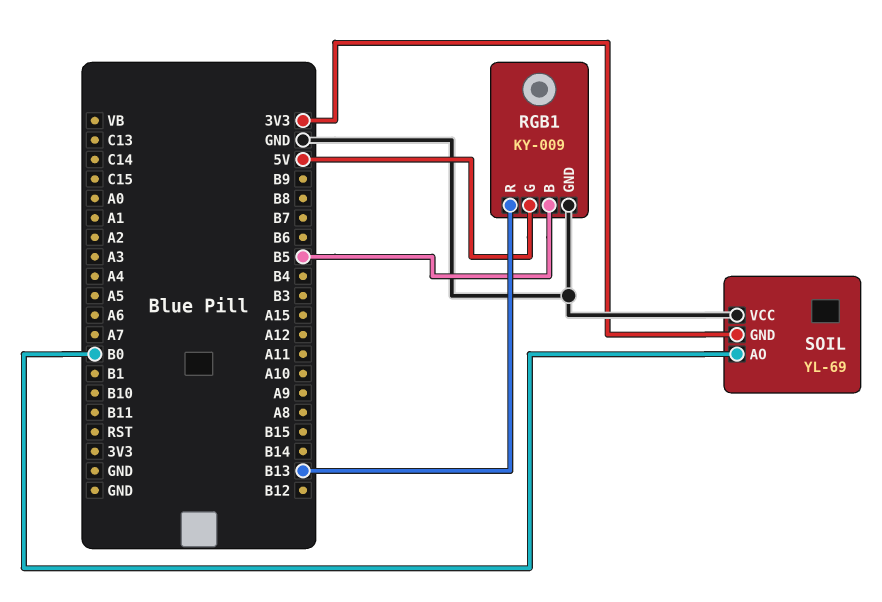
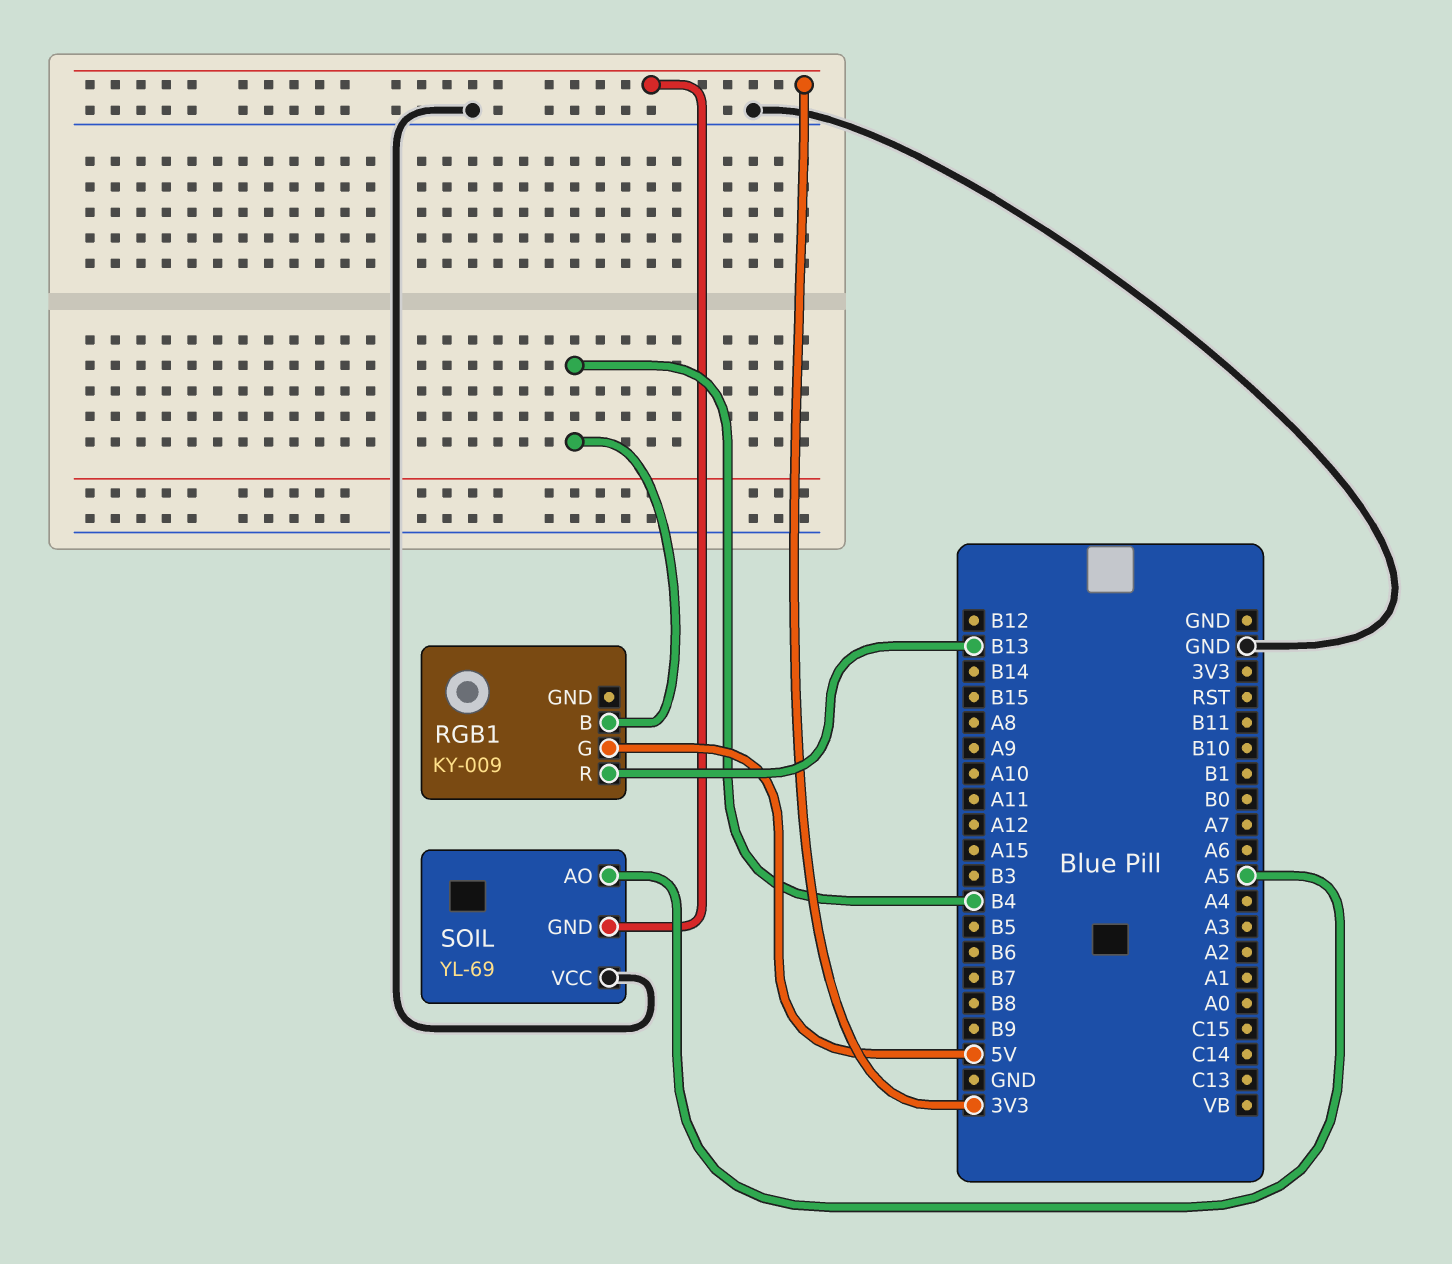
RGB1 pin B: B5 -> B4
RGB1 pin GND: GND -> none
SOIL pin AO: B0 -> A5

